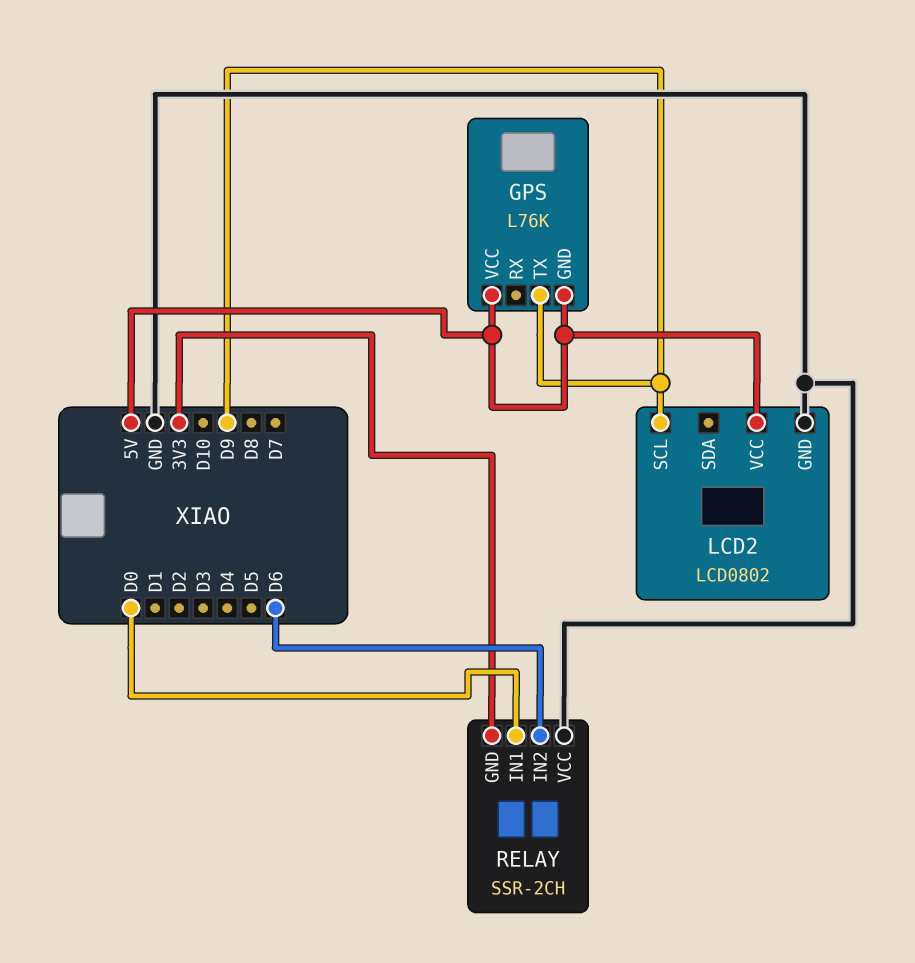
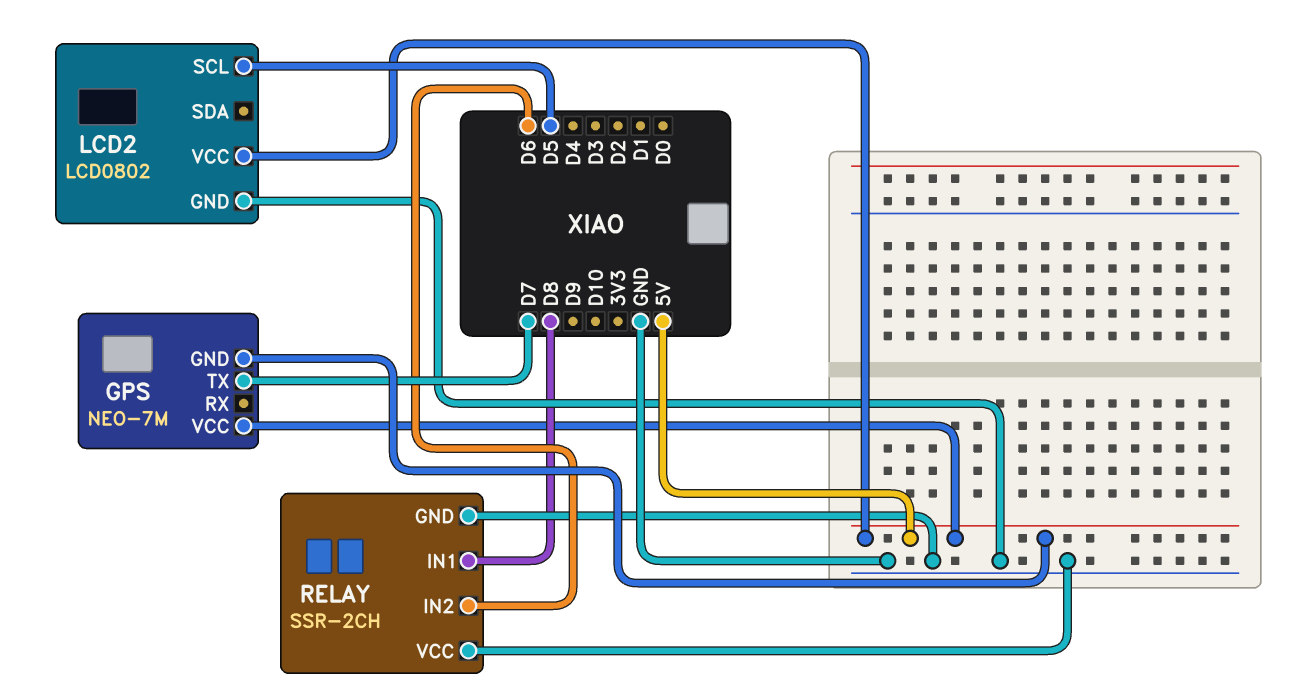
GPS: L76K -> NEO-7M
GPS pin TX: D9 -> D7
LCD2 pin SCL: D9 -> D5
RELAY pin GND: 3V3 -> GND
RELAY pin IN1: D0 -> D8

